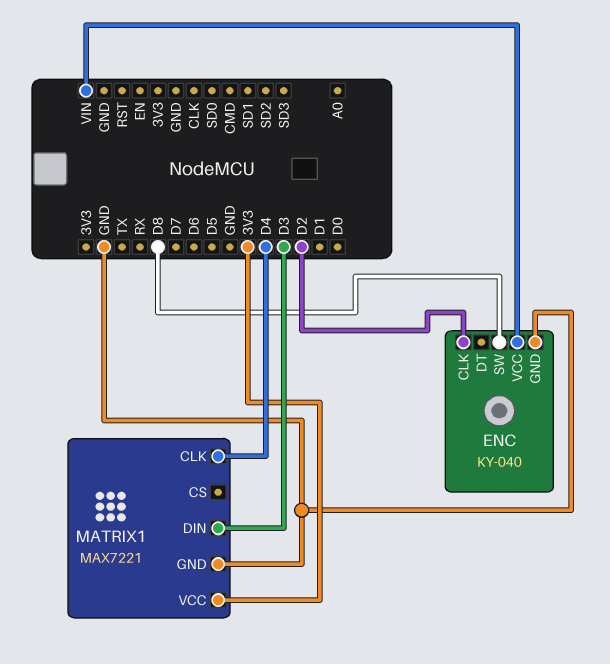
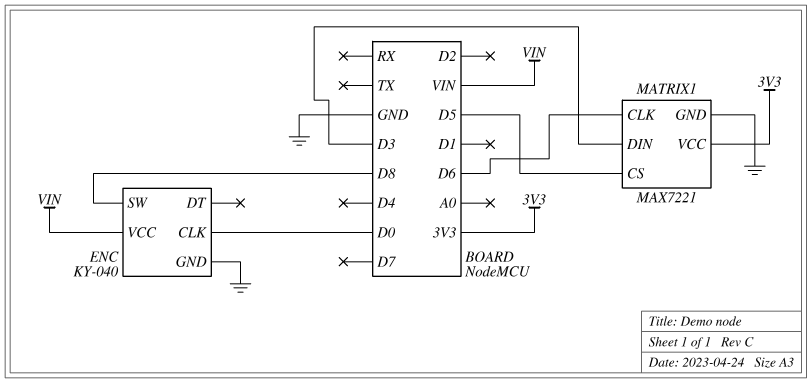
ENC pin CLK: D2 -> D0
MATRIX1 pin CLK: D4 -> D6
MATRIX1 pin CS: none -> D5

